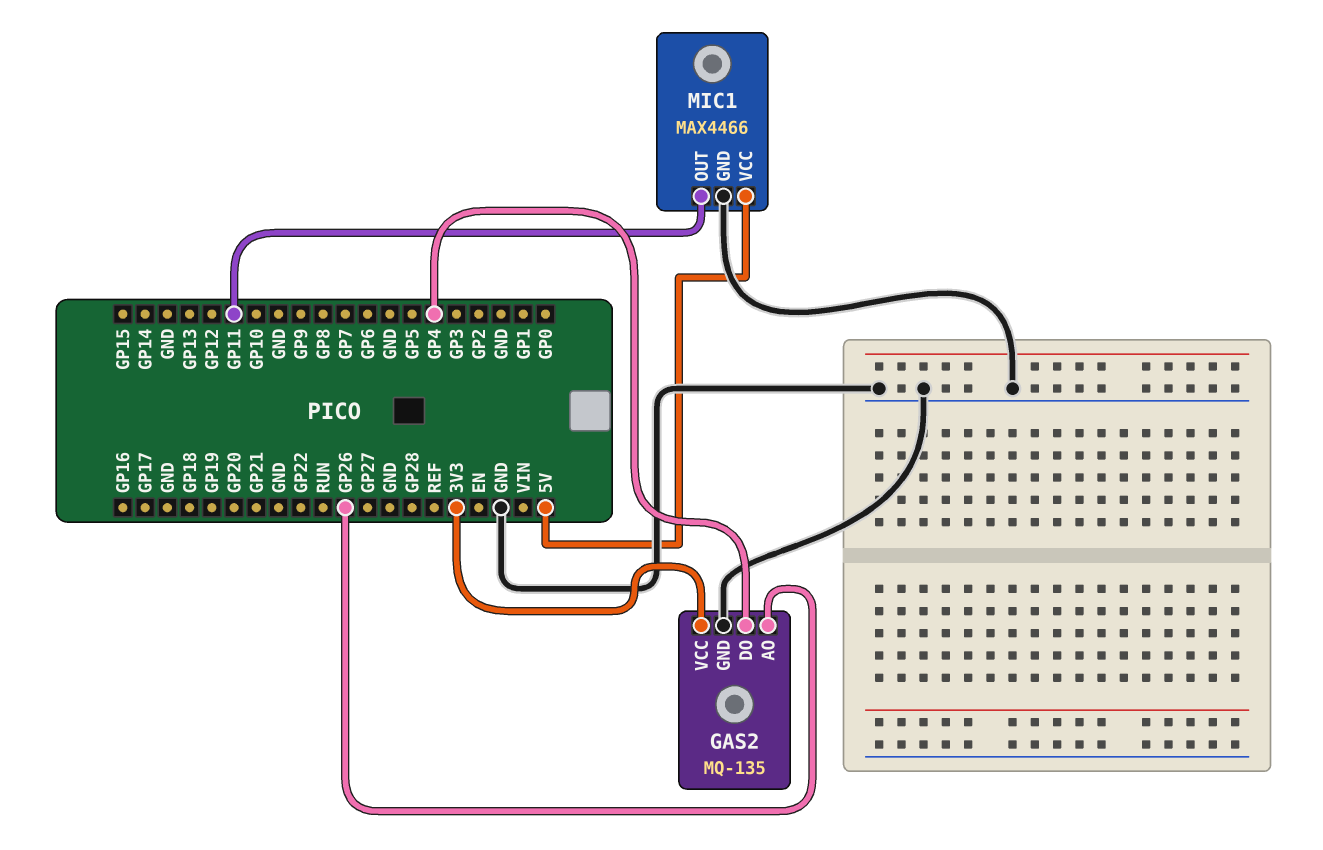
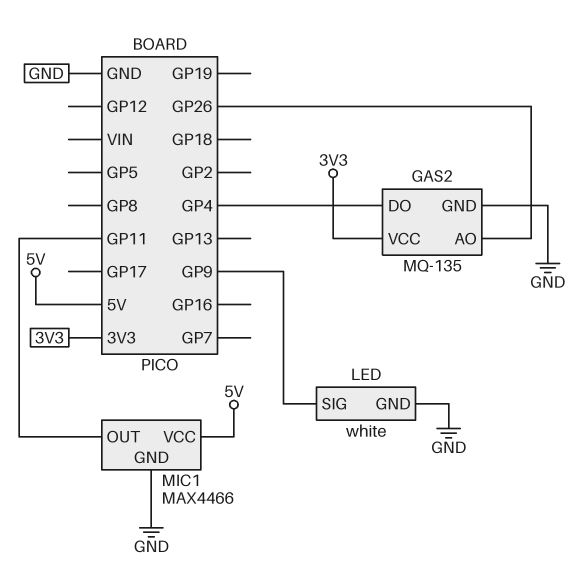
LED: none -> white
LED pin GND: none -> GND
LED pin SIG: none -> GP9

